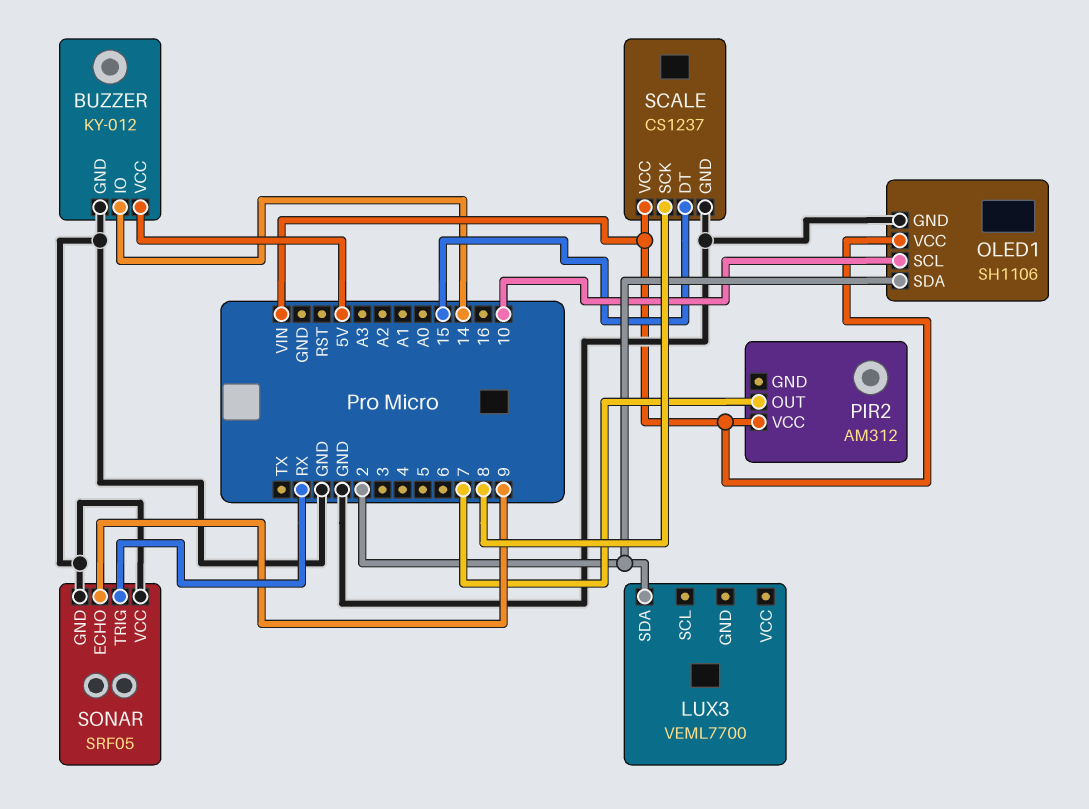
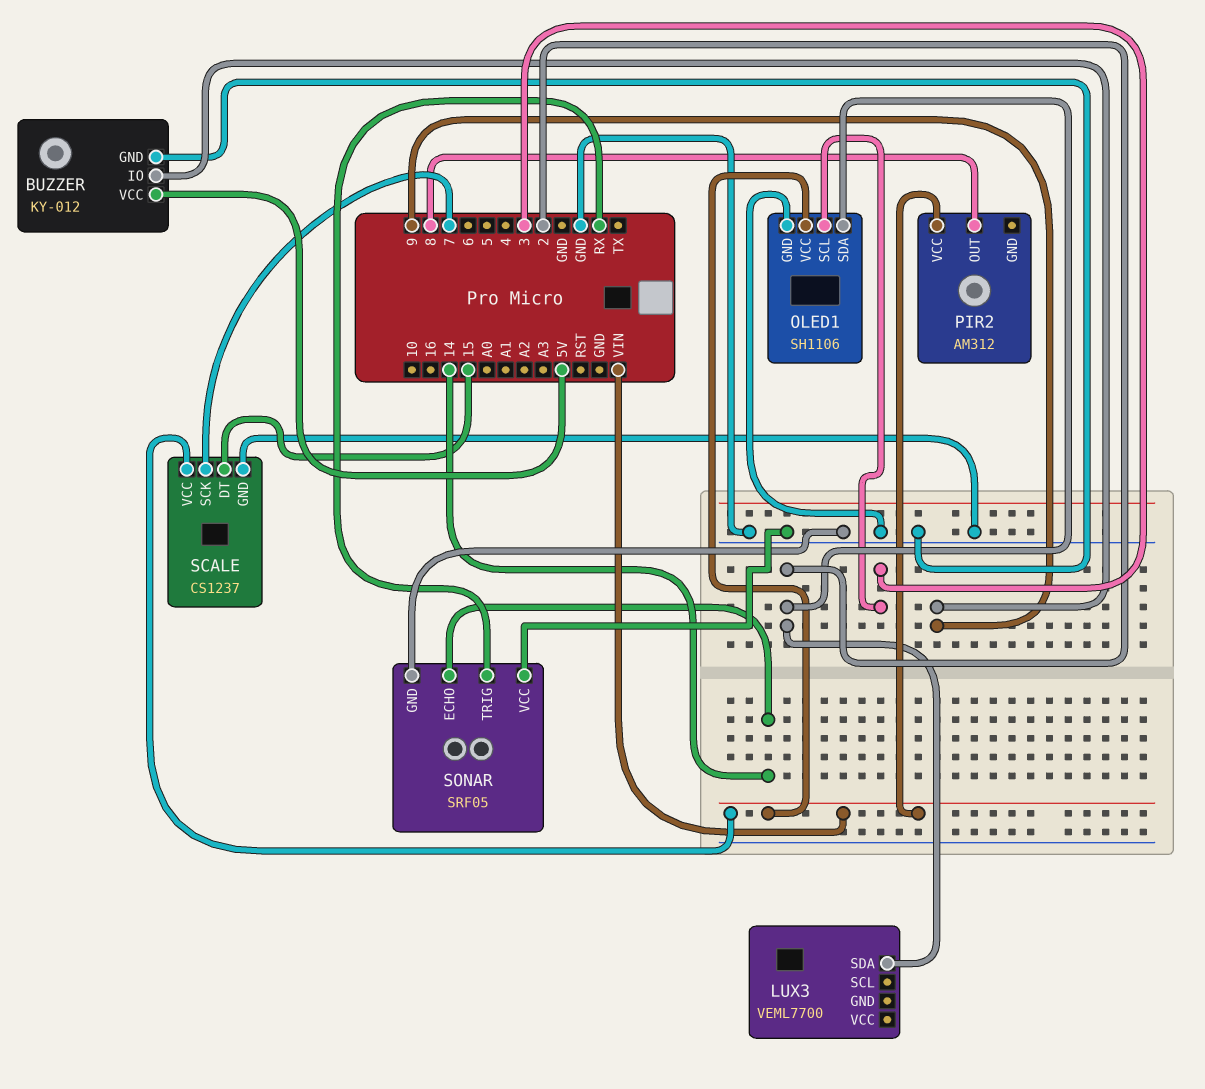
BUZZER pin IO: 14 -> 9
OLED1 pin SCL: 10 -> 3
PIR2 pin OUT: 7 -> 8
SCALE pin SCK: 8 -> 7
SONAR pin ECHO: 9 -> 14

